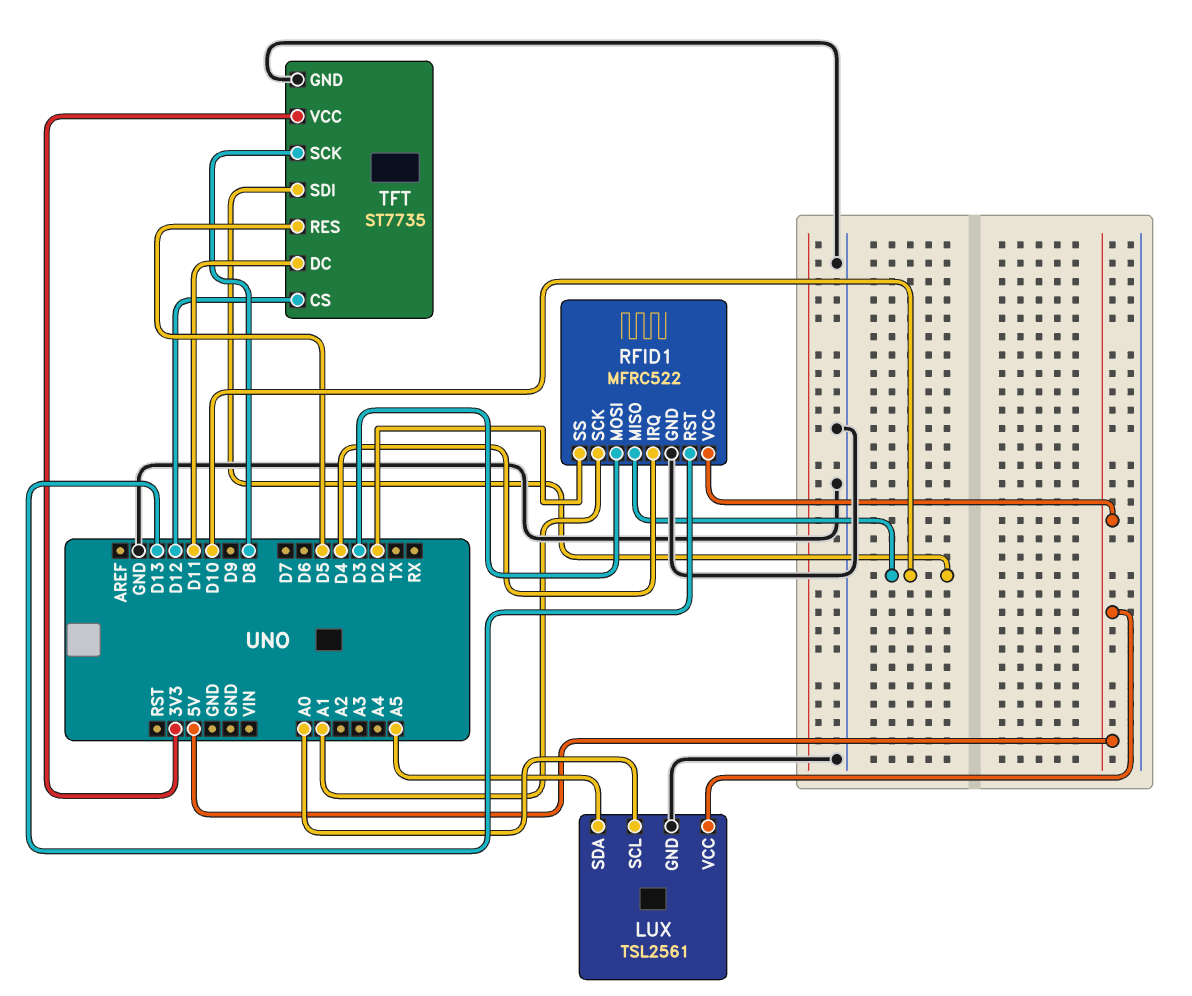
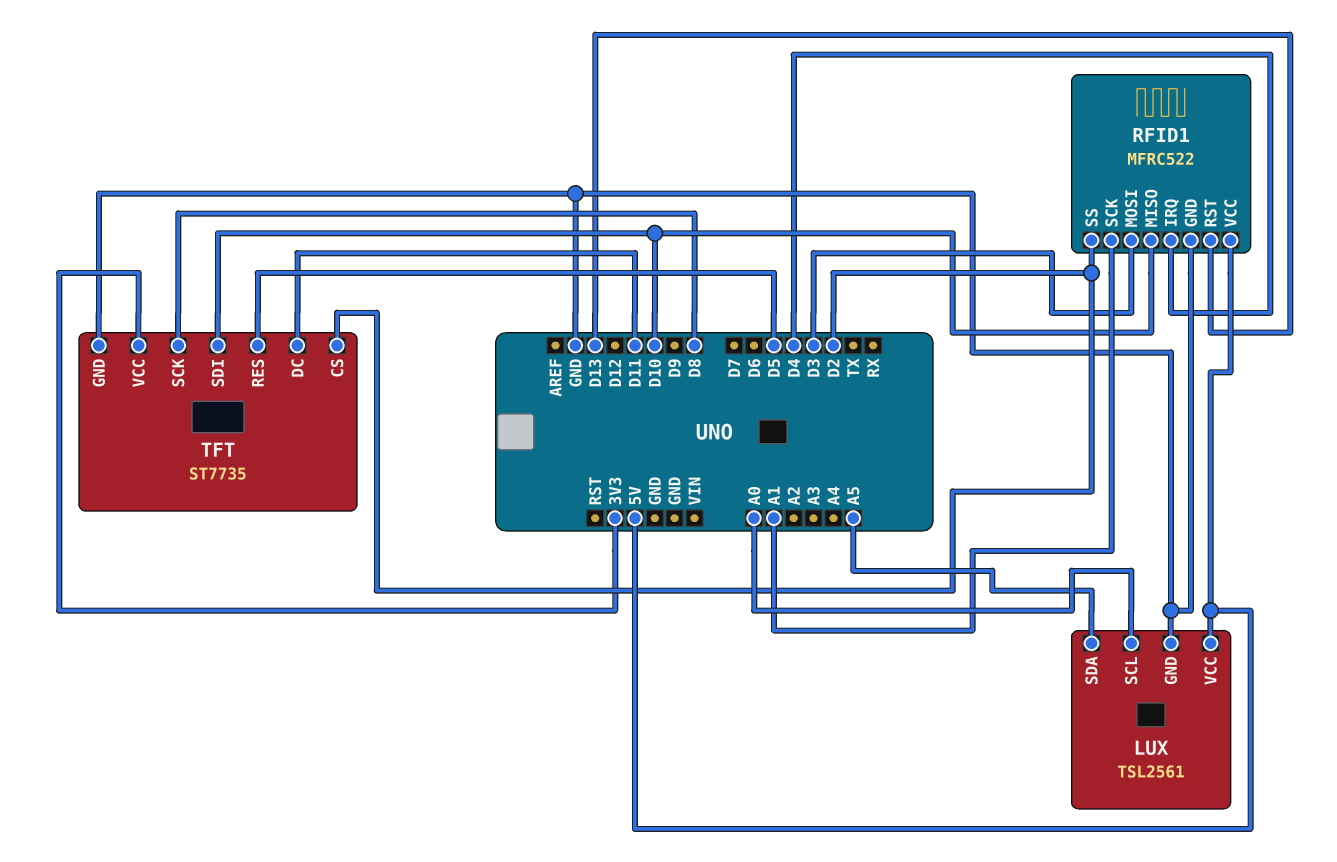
TFT pin CS: D12 -> D2

